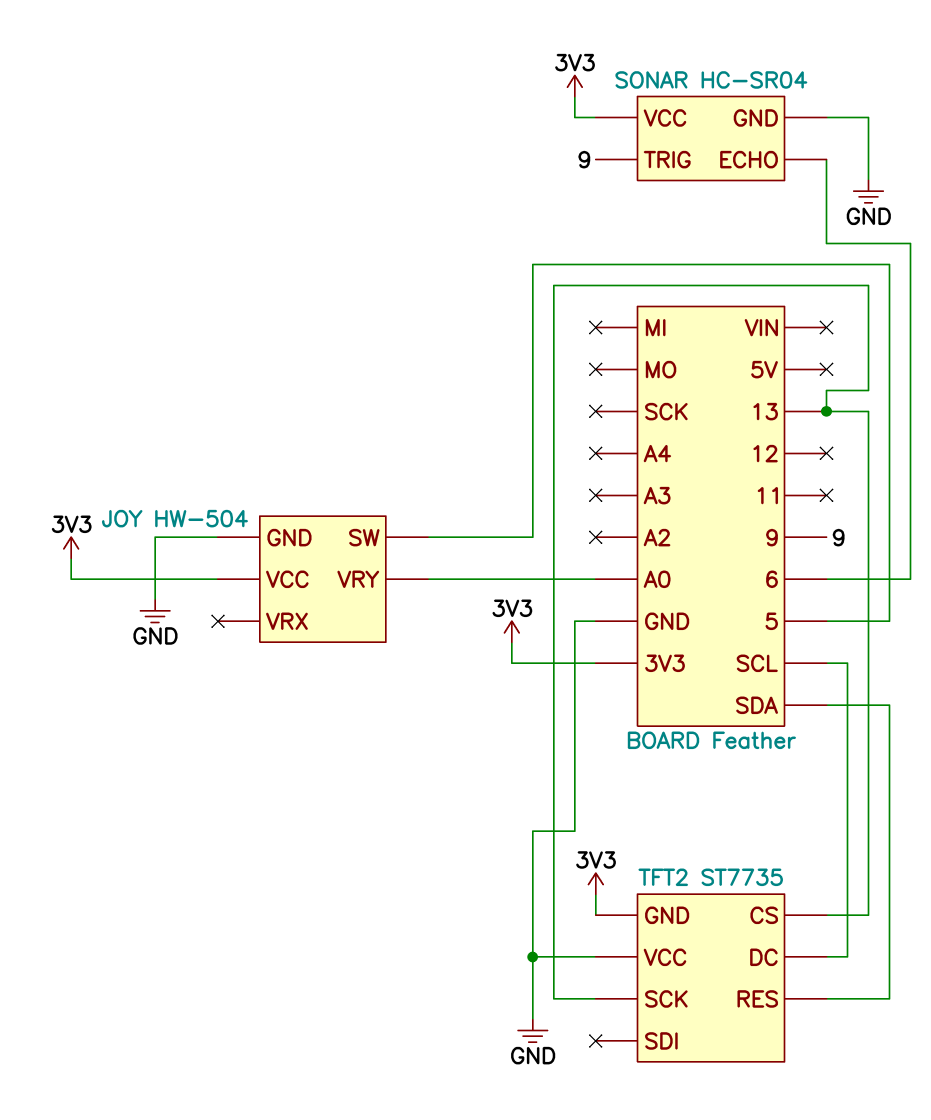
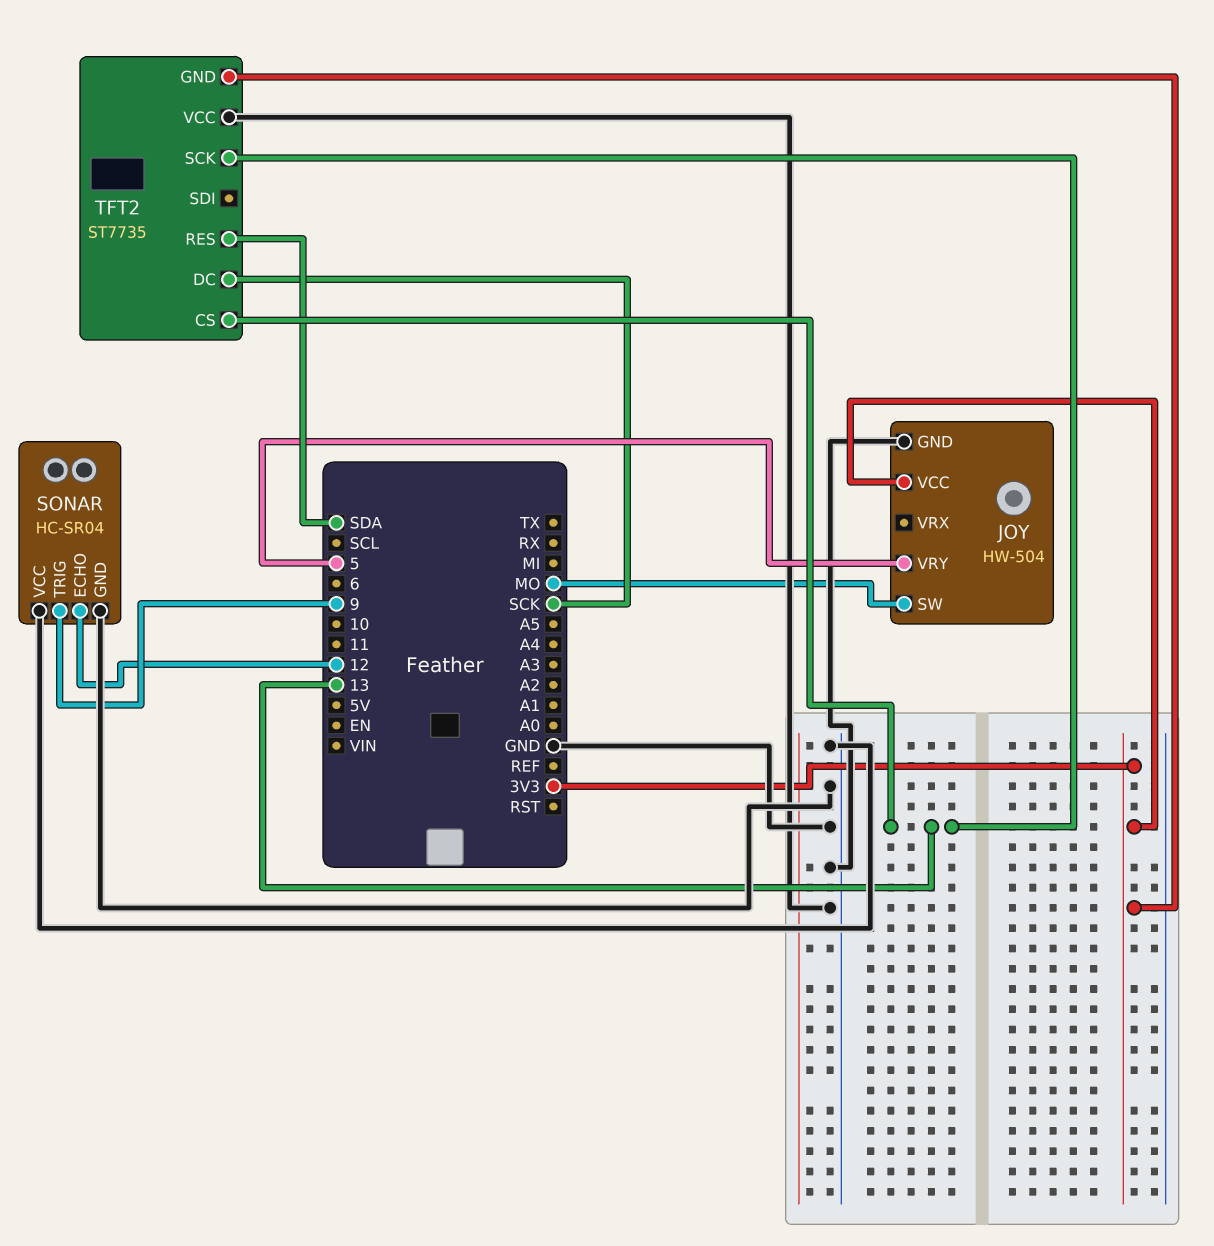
JOY pin SW: 5 -> MO
JOY pin VRY: A0 -> 5
SONAR pin ECHO: 6 -> 12
SONAR pin VCC: 3V3 -> GND
TFT2 pin DC: SCL -> SCK

